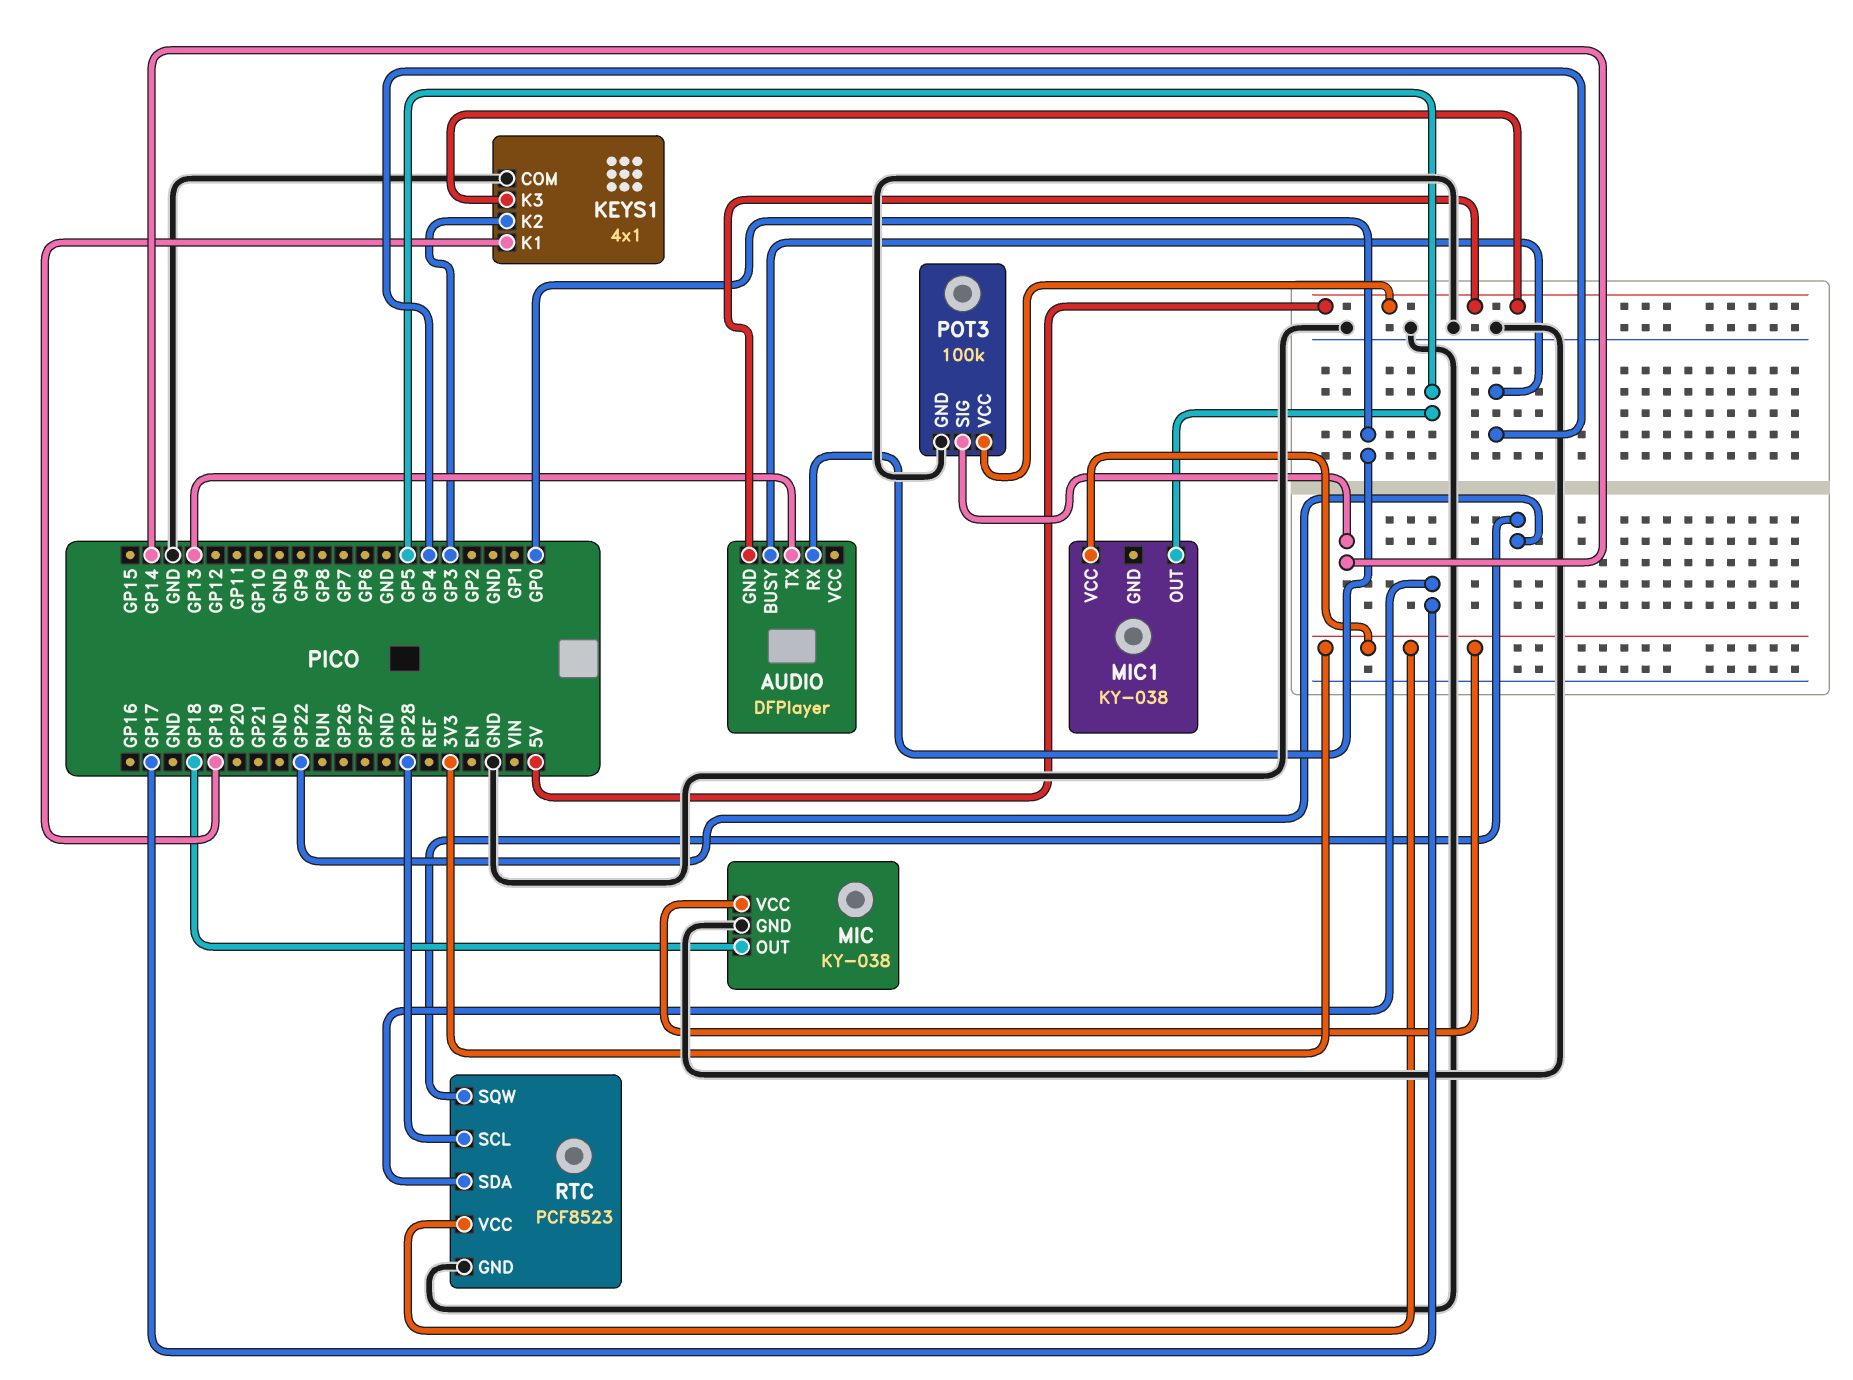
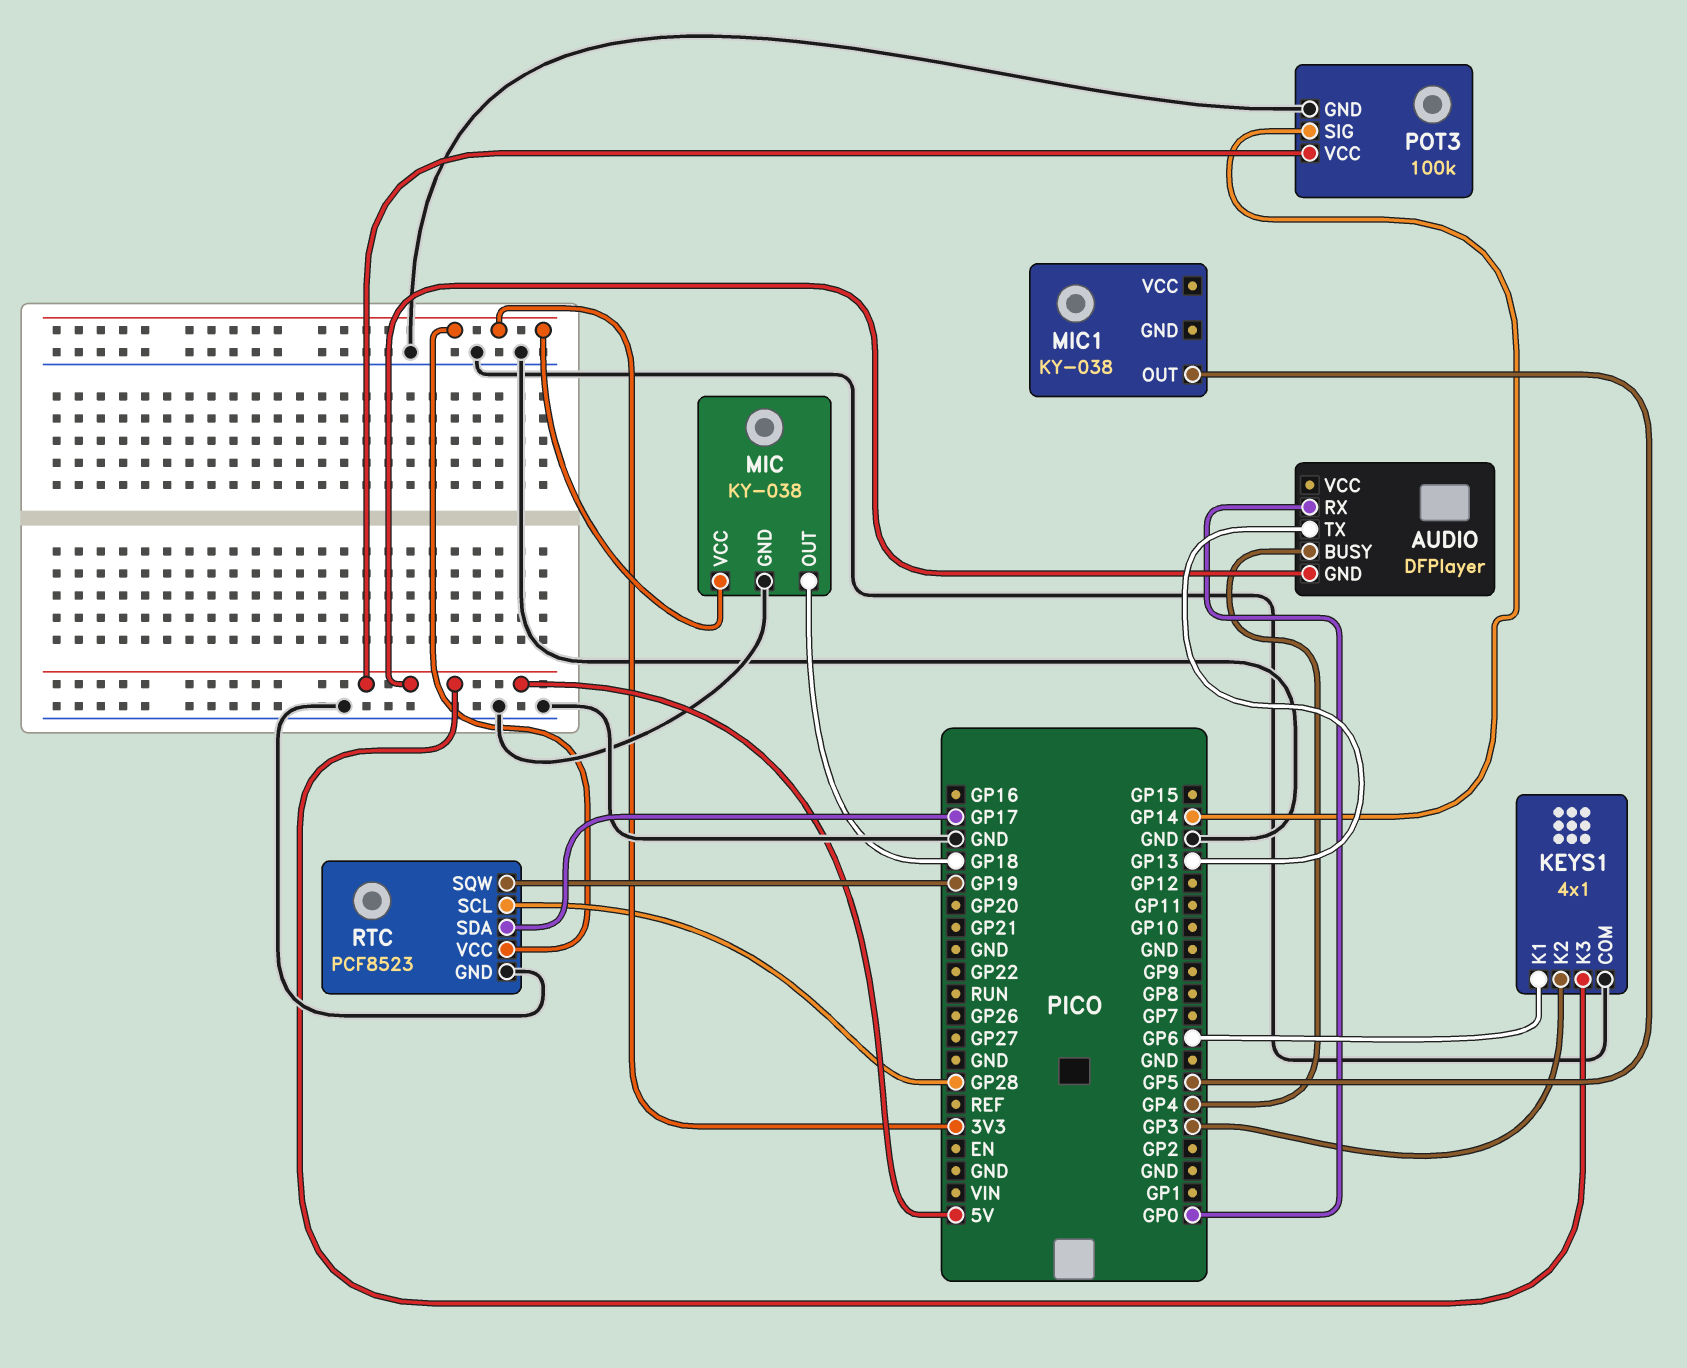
KEYS1 pin K1: GP19 -> GP6
MIC1 pin VCC: 3V3 -> none
RTC pin SQW: GP22 -> GP19

